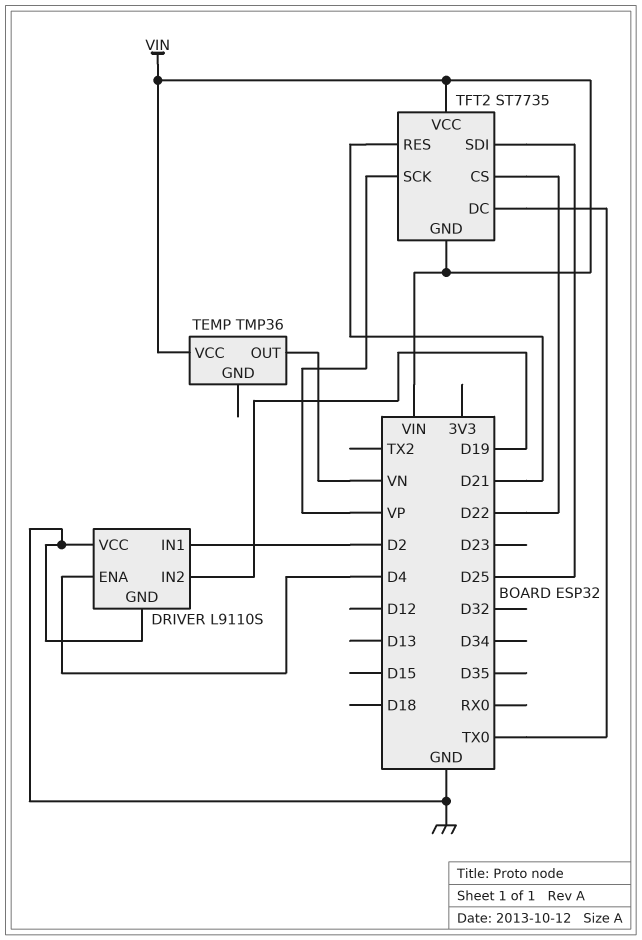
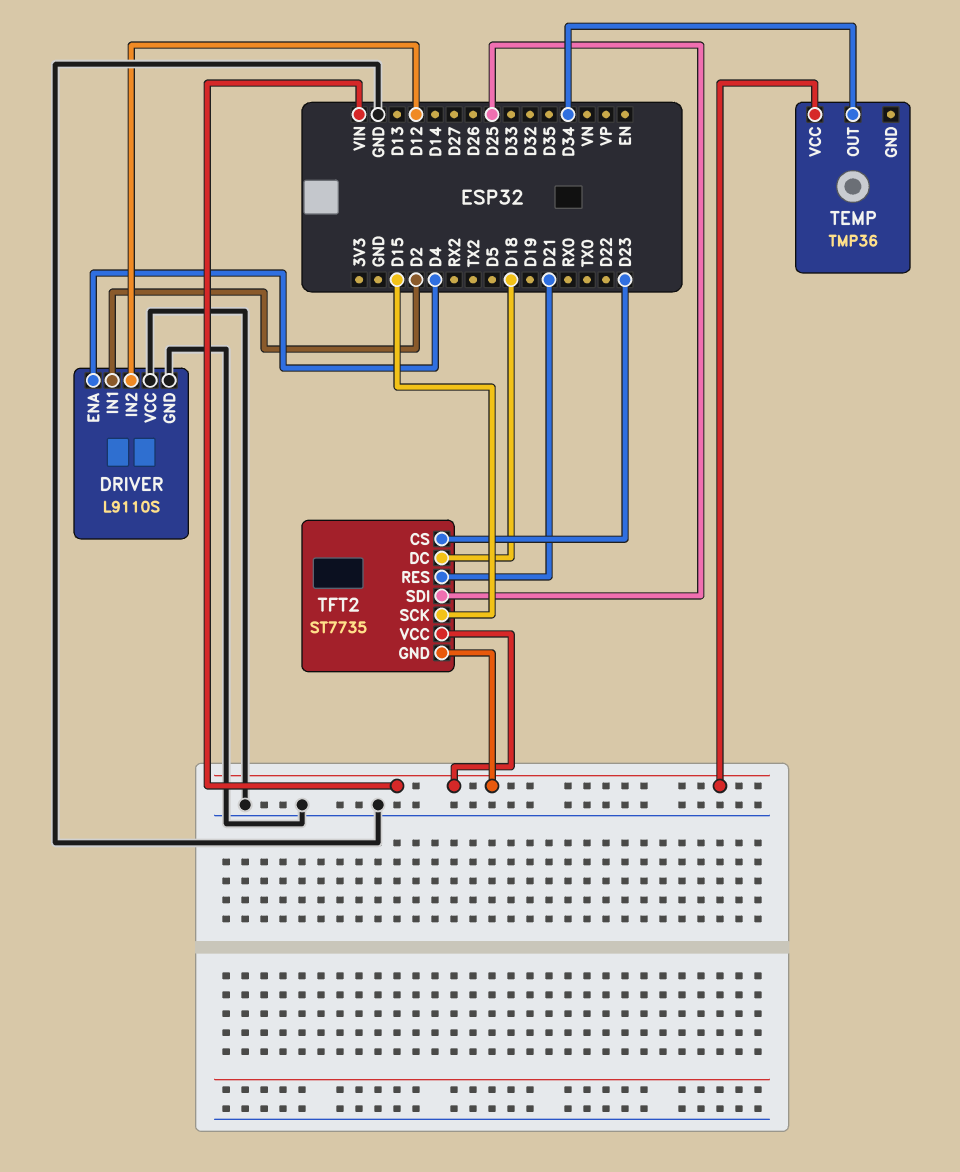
DRIVER pin IN2: D19 -> D12
TEMP pin OUT: VN -> D34
TFT2 pin CS: D22 -> D23
TFT2 pin DC: TX0 -> D18
TFT2 pin SCK: VP -> D15

